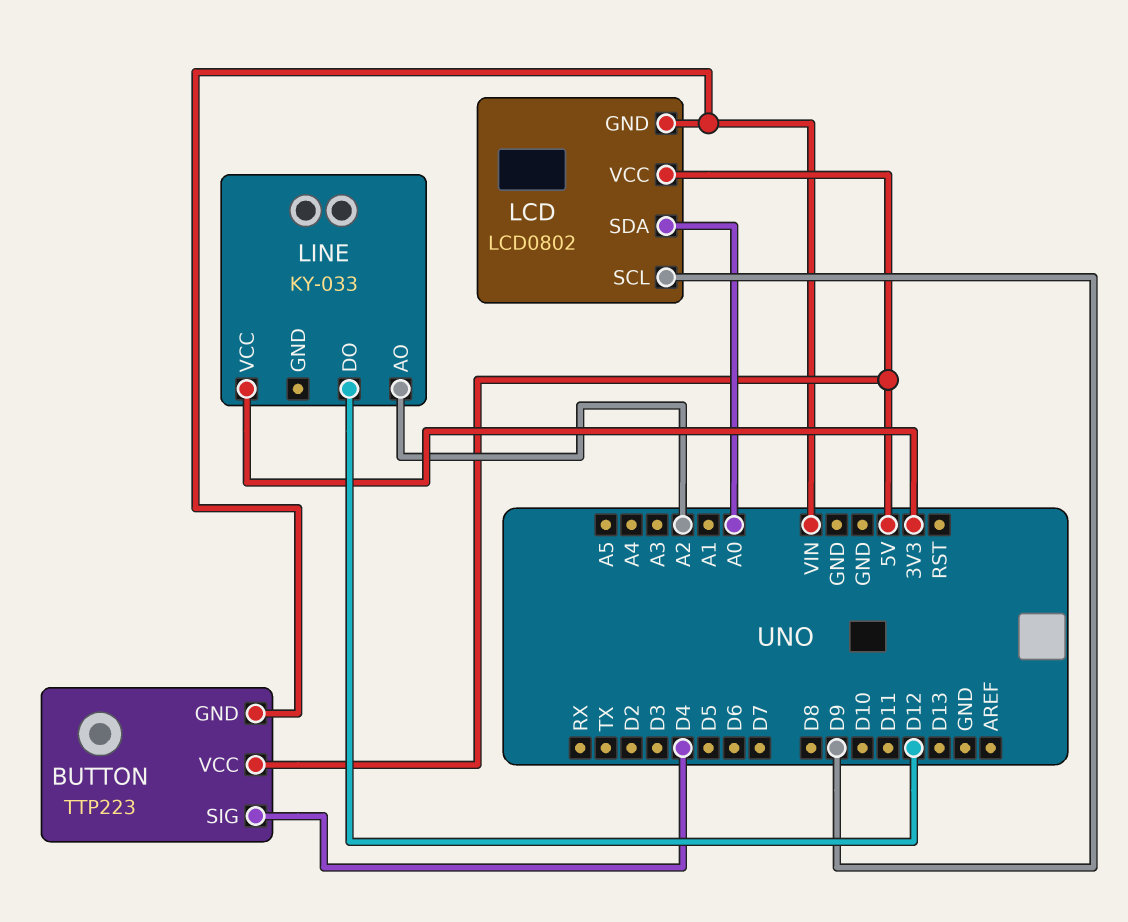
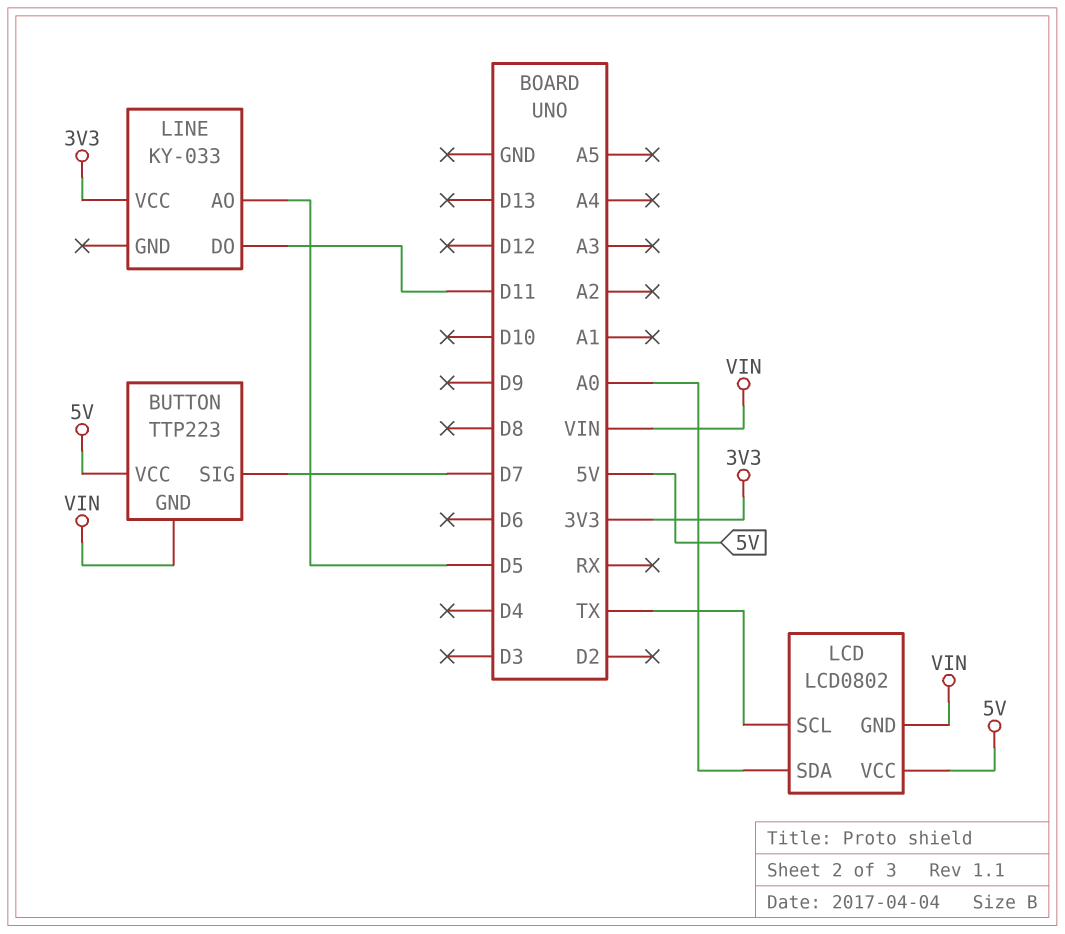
BUTTON pin SIG: D4 -> D7
LCD pin SCL: D9 -> TX
LINE pin AO: A2 -> D5
LINE pin DO: D12 -> D11

